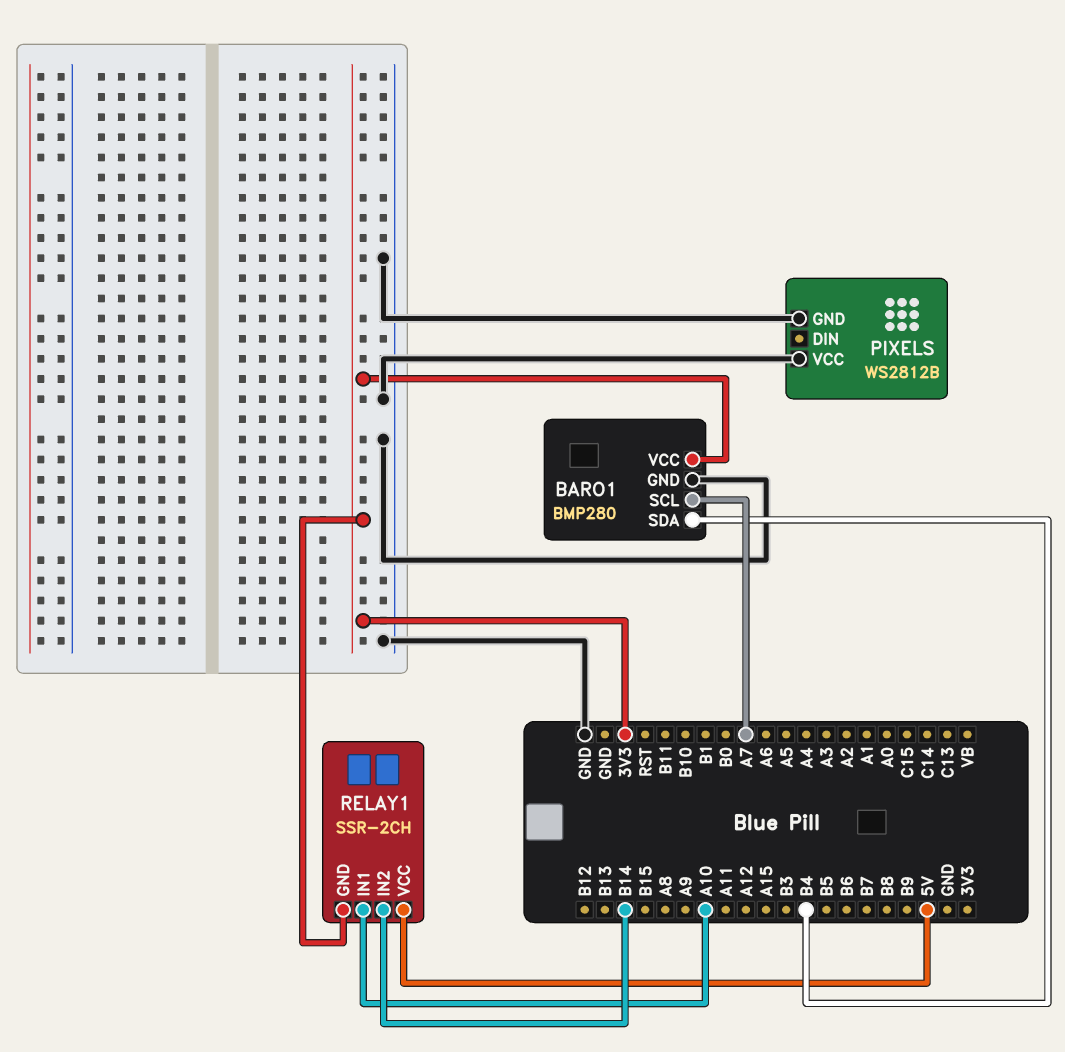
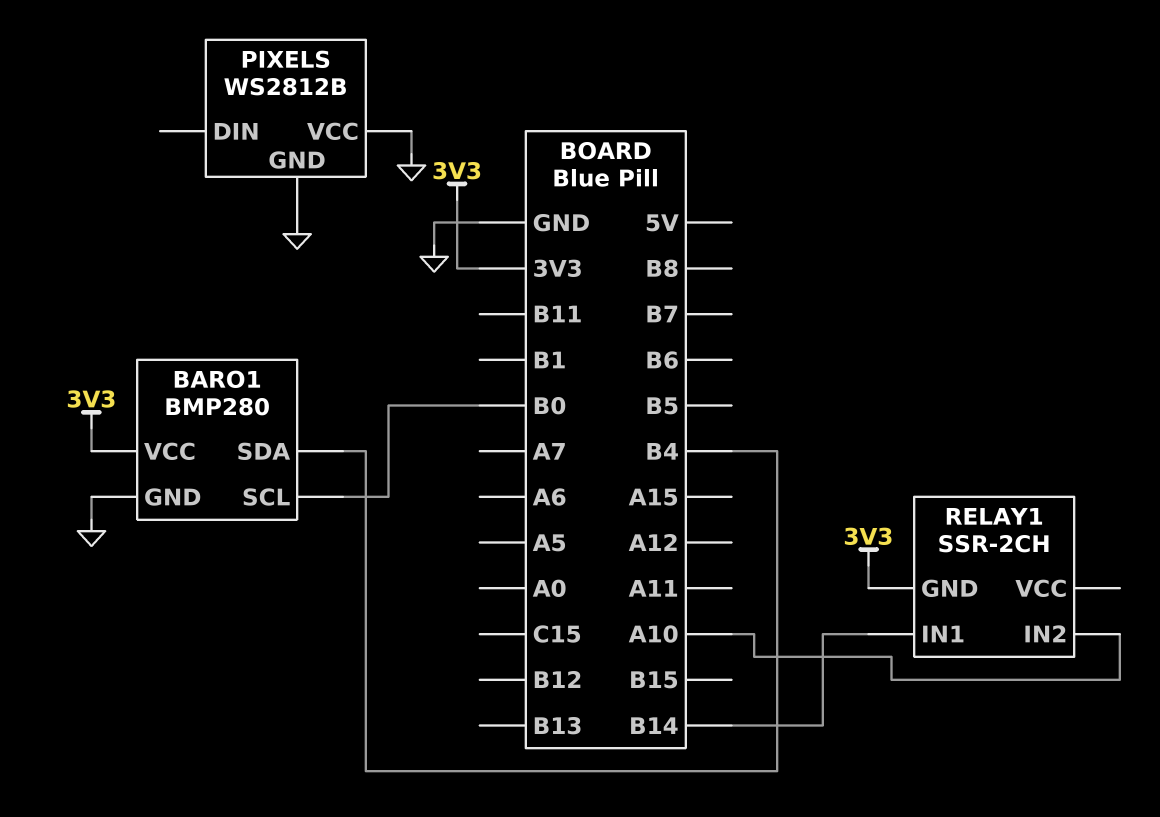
BARO1 pin SCL: A7 -> B0
RELAY1 pin IN1: A10 -> B14
RELAY1 pin IN2: B14 -> A10
RELAY1 pin VCC: 5V -> none

